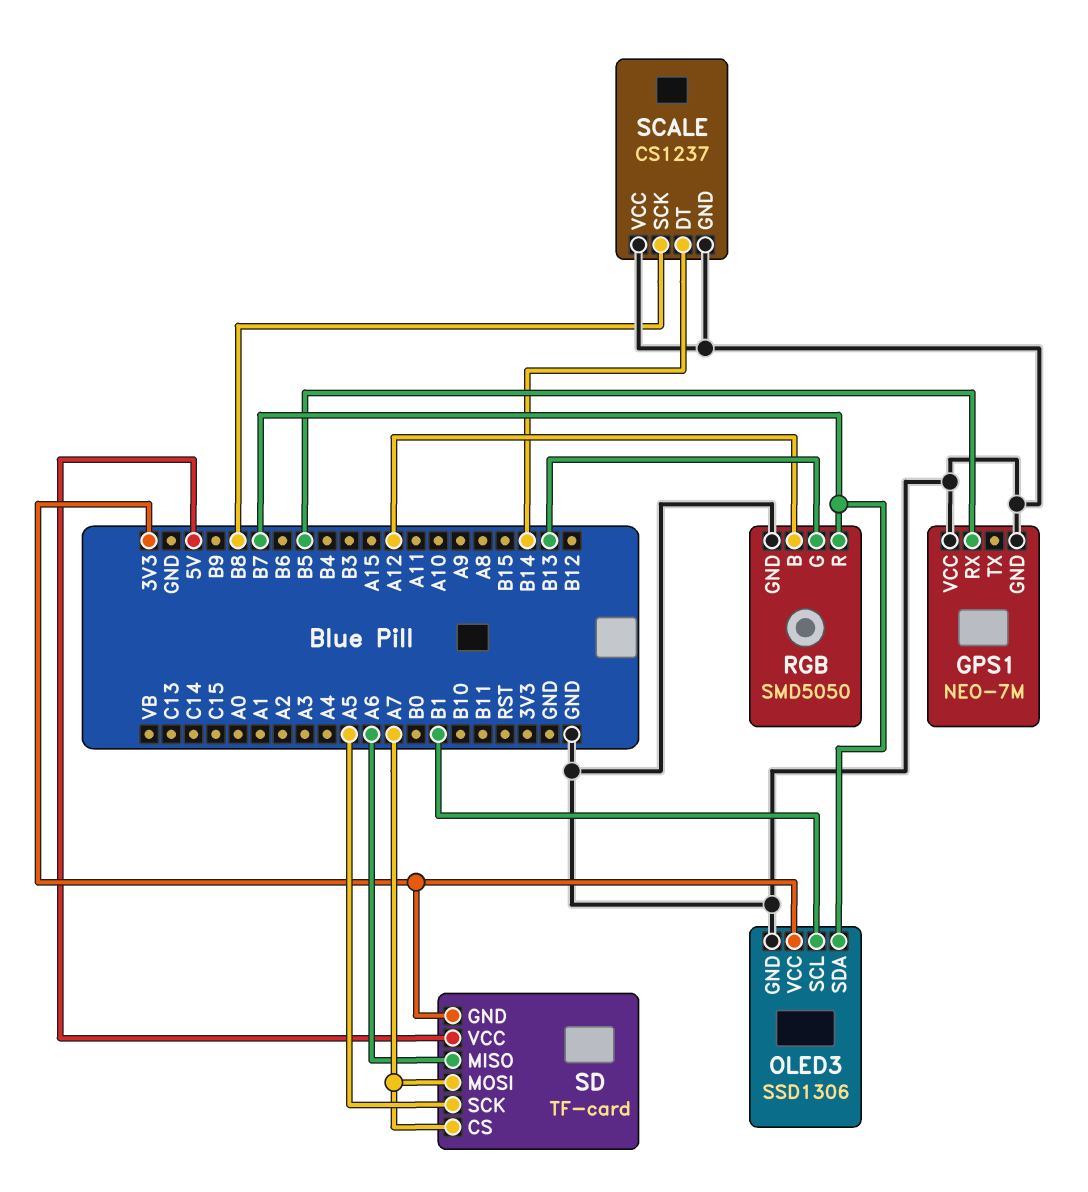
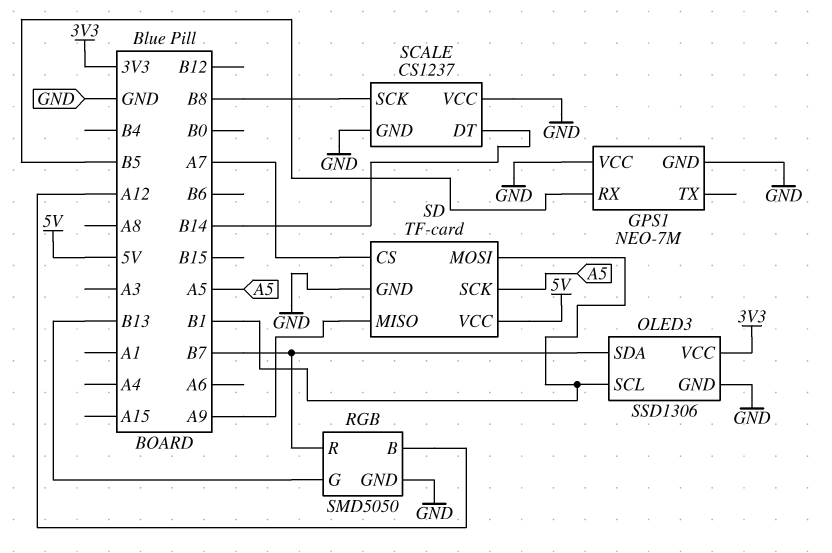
SD pin GND: 3V3 -> GND
SD pin MISO: A6 -> A9
SD pin MOSI: A7 -> B1

